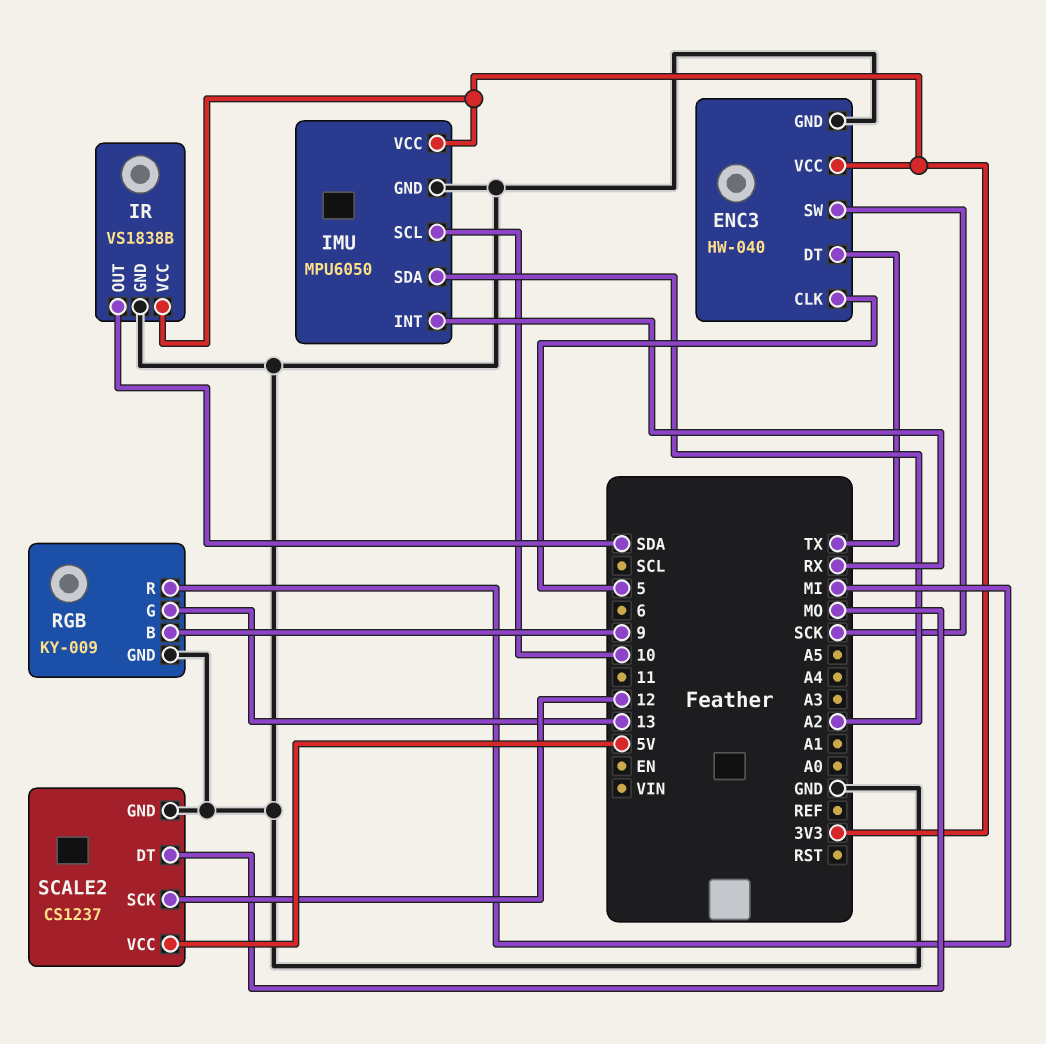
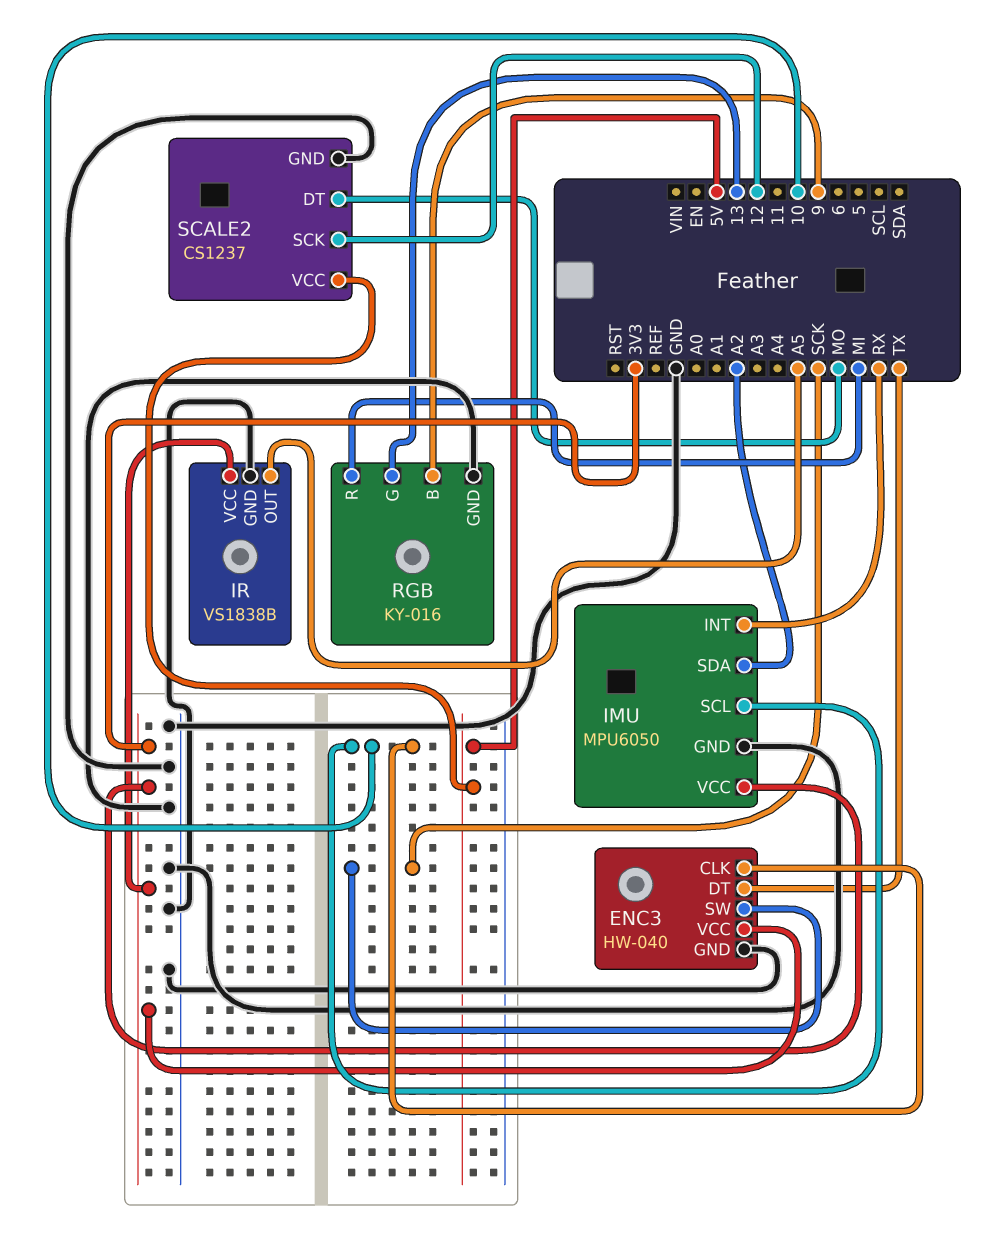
ENC3 pin CLK: 5 -> 10
IR pin OUT: SDA -> A5
RGB: KY-009 -> KY-016

